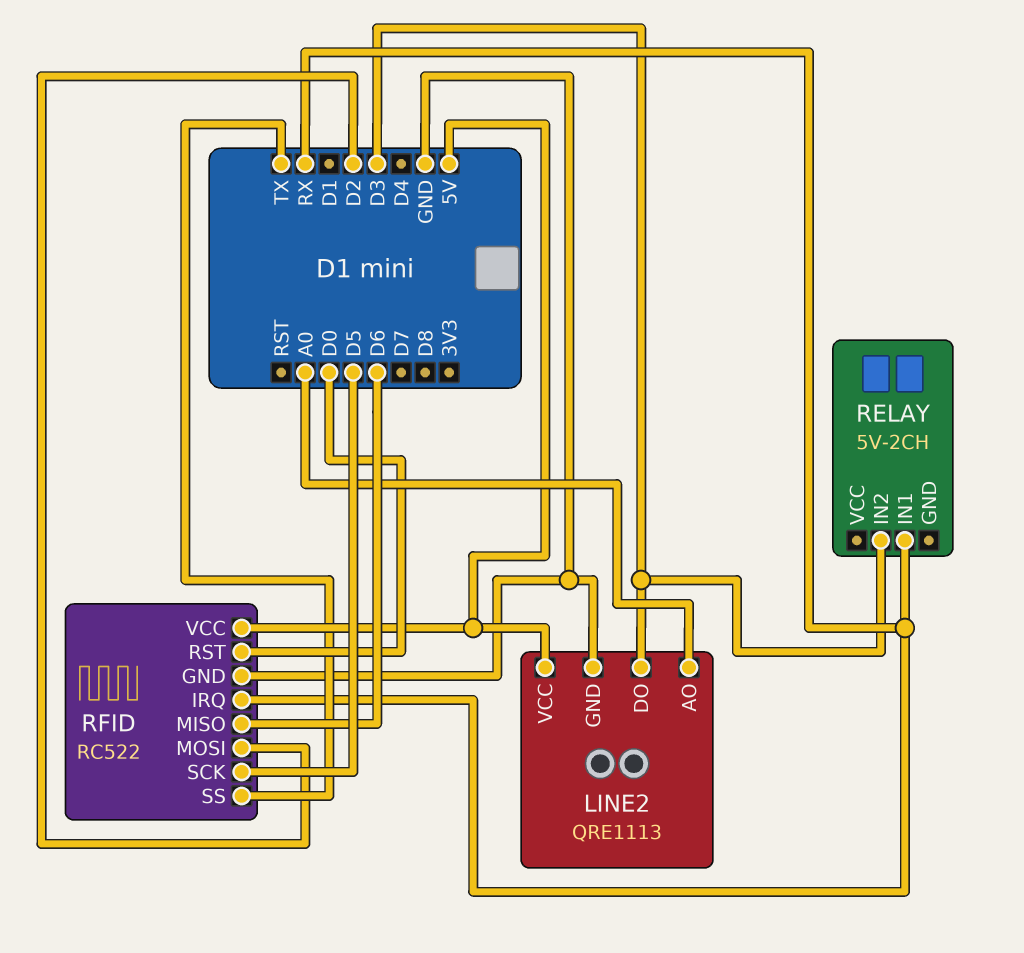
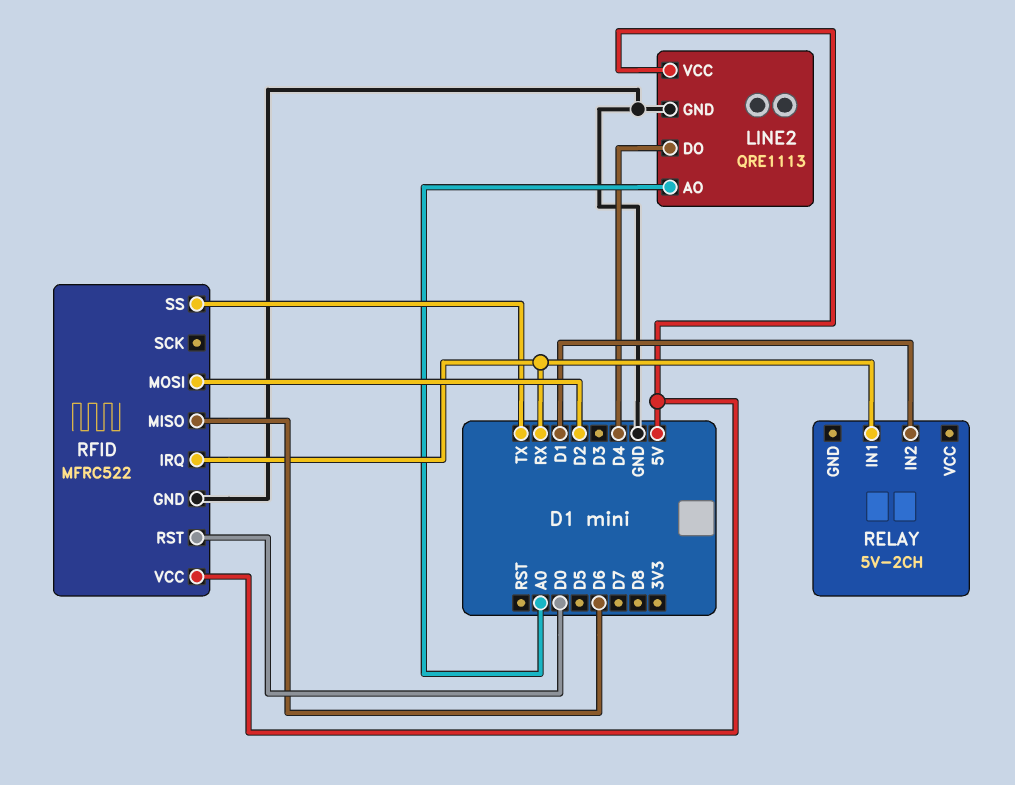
LINE2 pin DO: D3 -> D4
RELAY pin IN2: D3 -> D1
RFID: RC522 -> MFRC522
RFID pin SCK: D5 -> none

